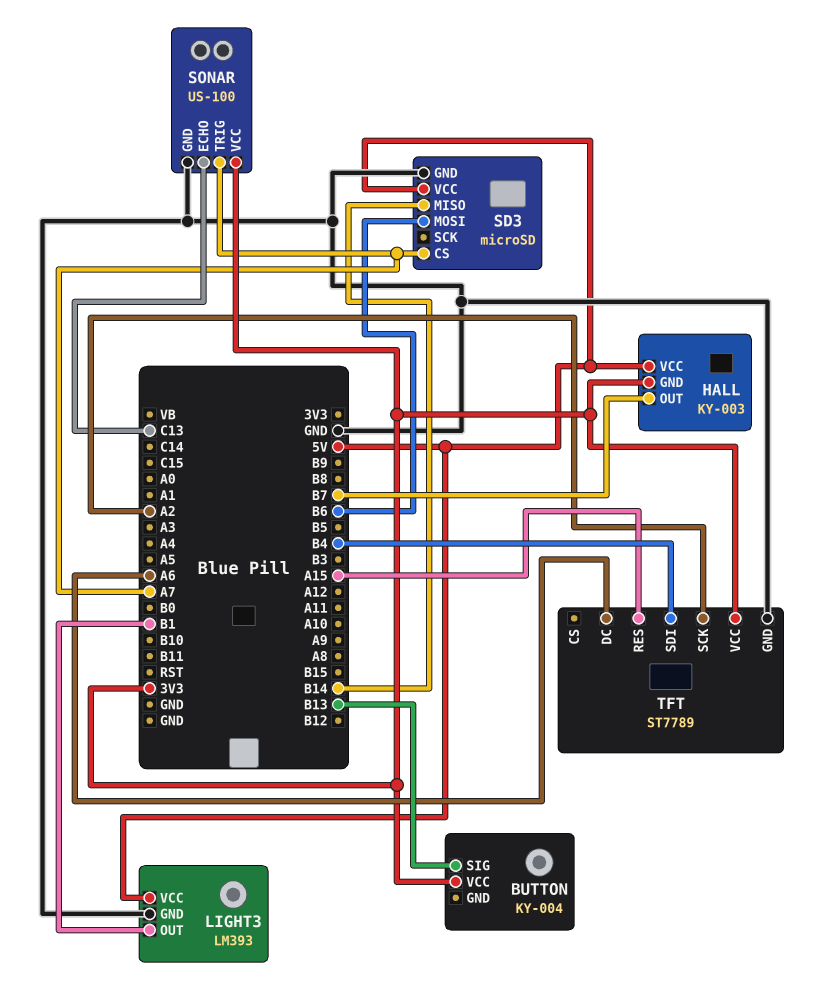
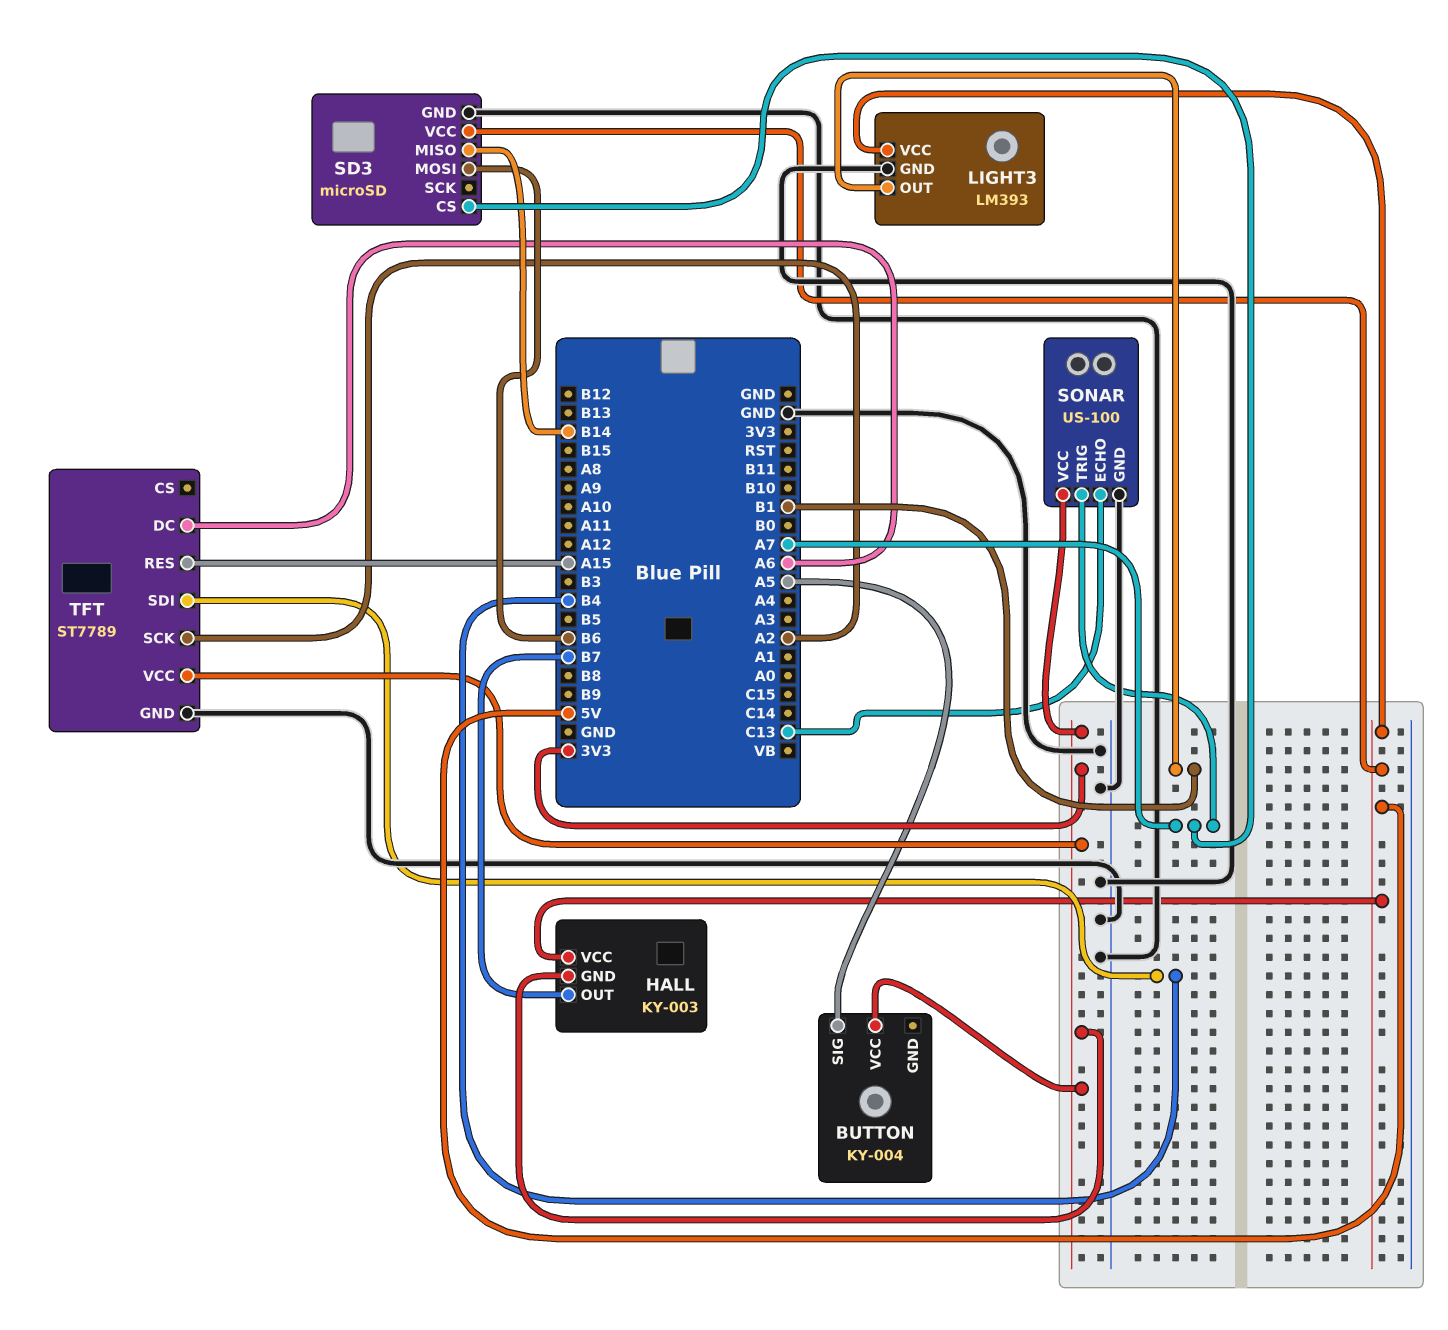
BUTTON pin SIG: B13 -> A5

